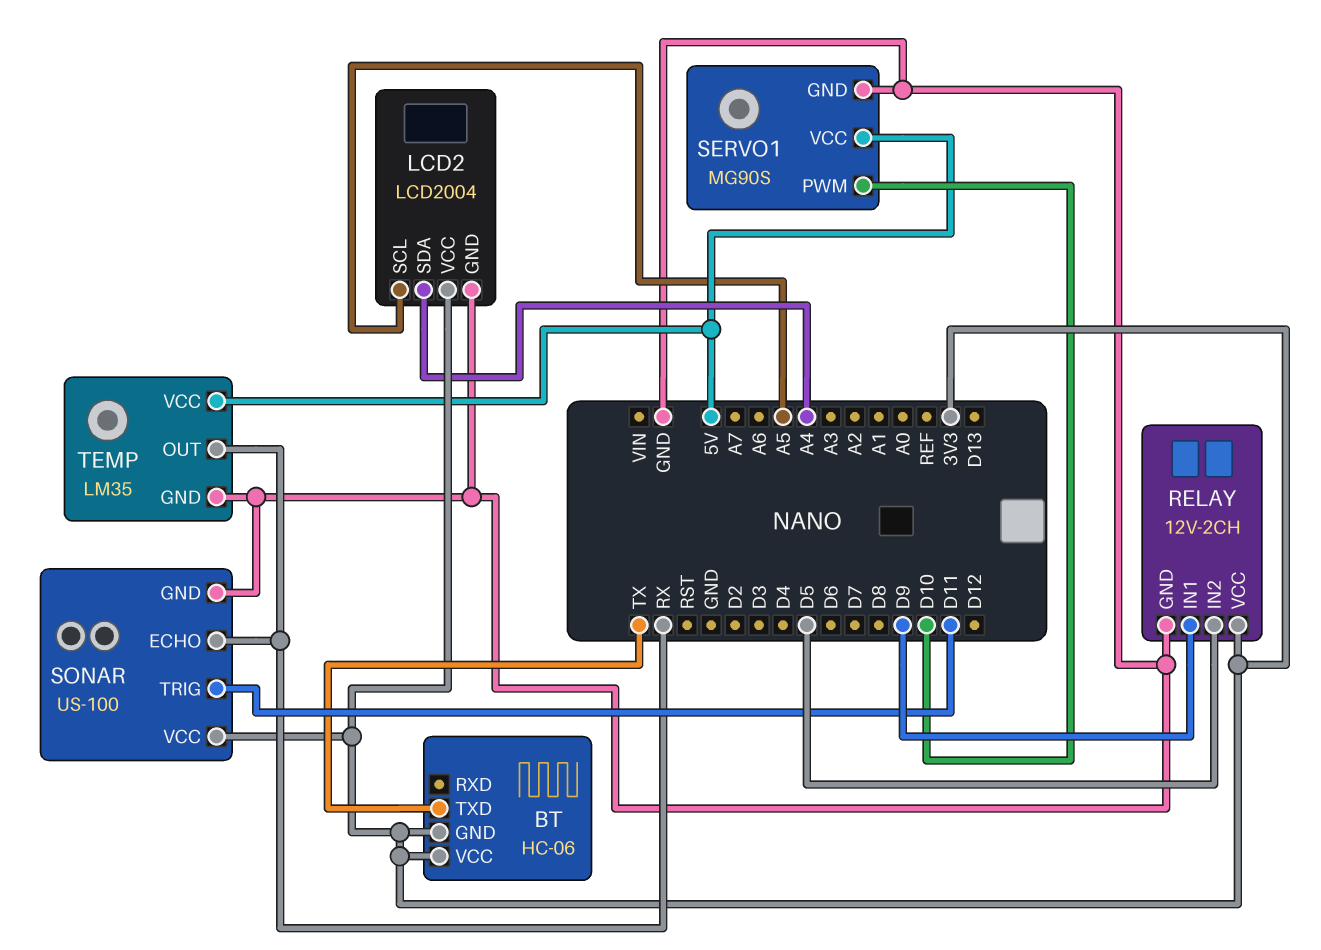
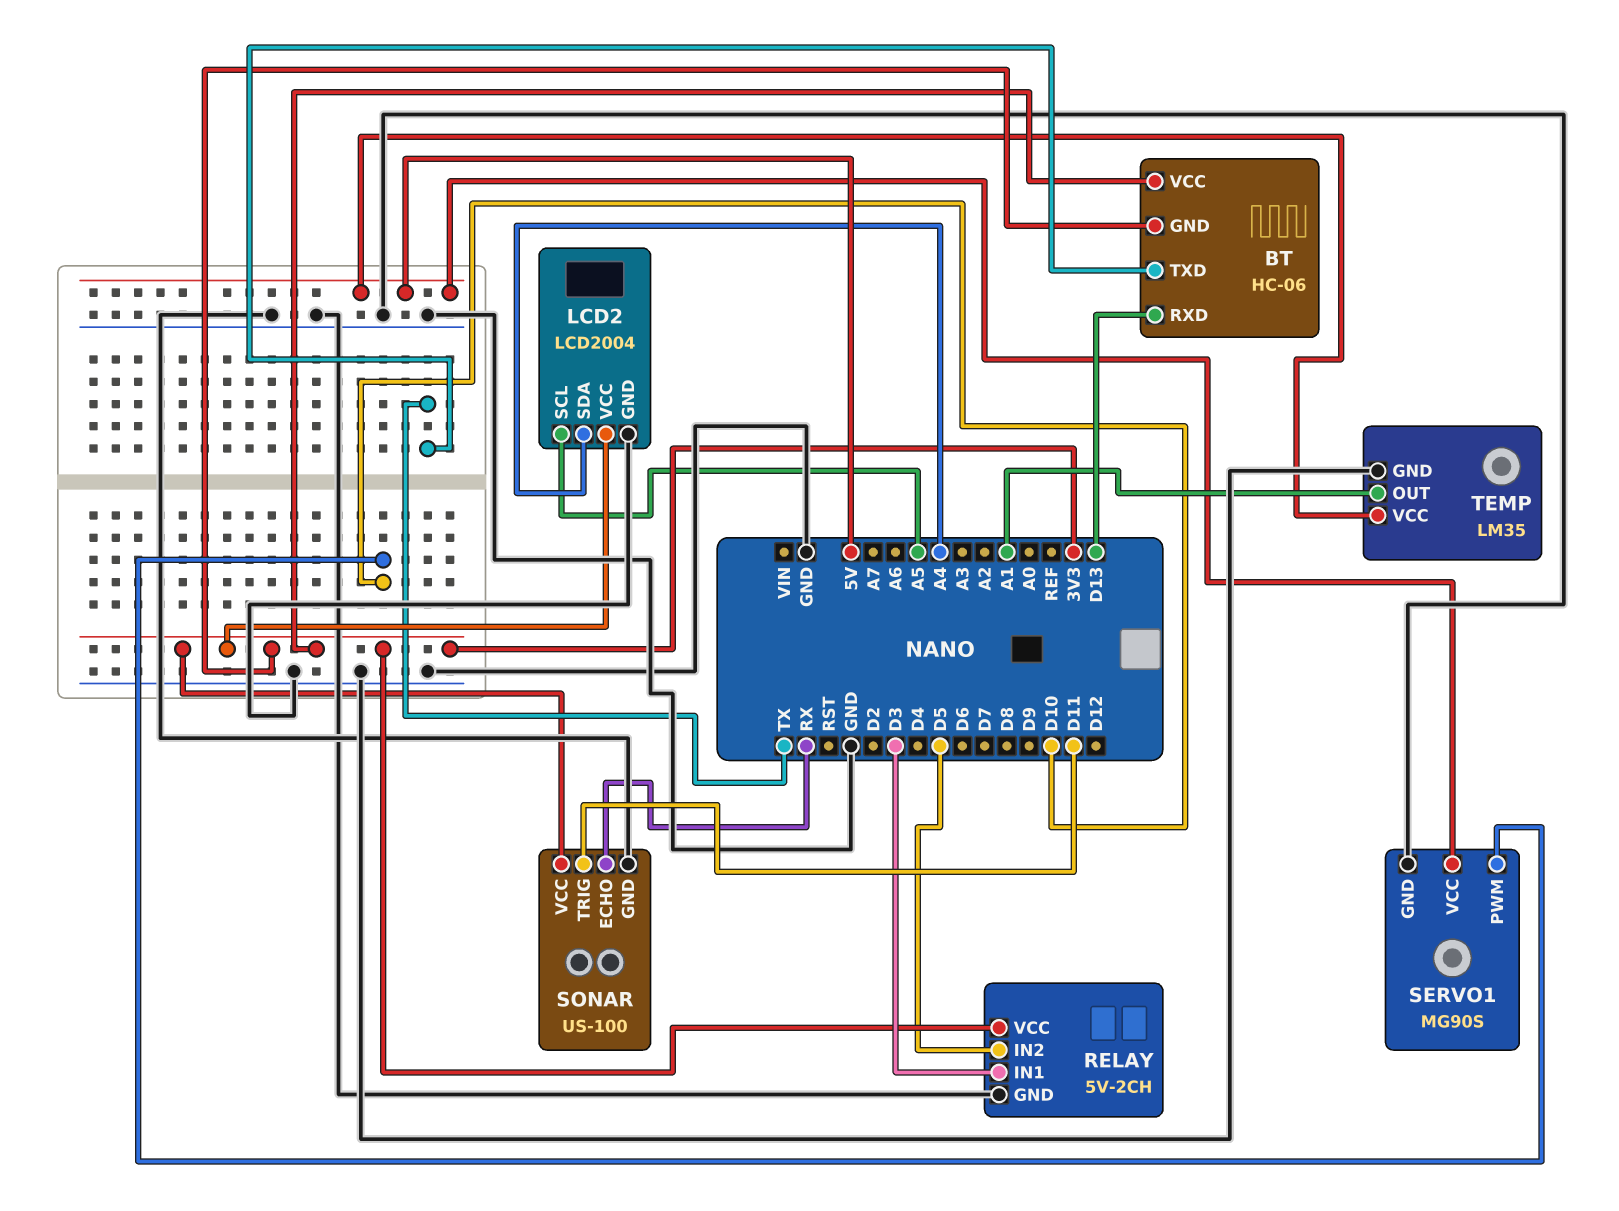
BT pin RXD: none -> D13
RELAY: 12V-2CH -> 5V-2CH
RELAY pin IN1: D9 -> D3
TEMP pin OUT: RX -> A1

